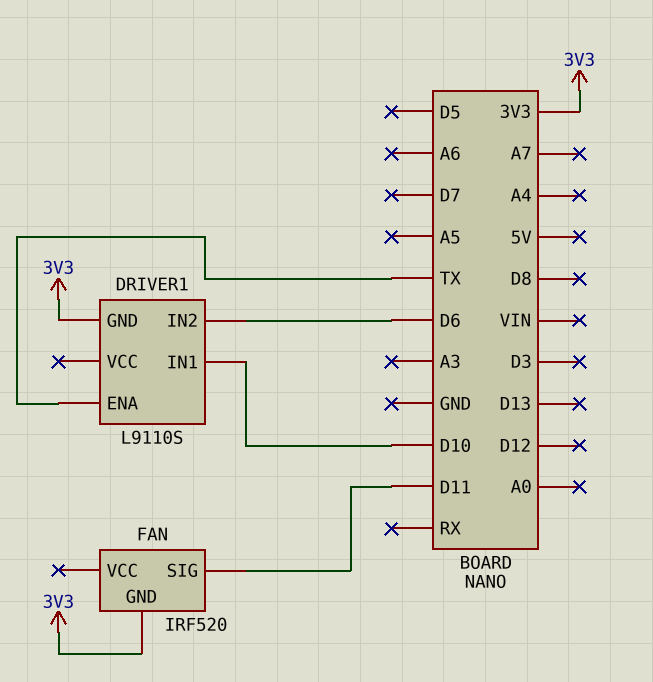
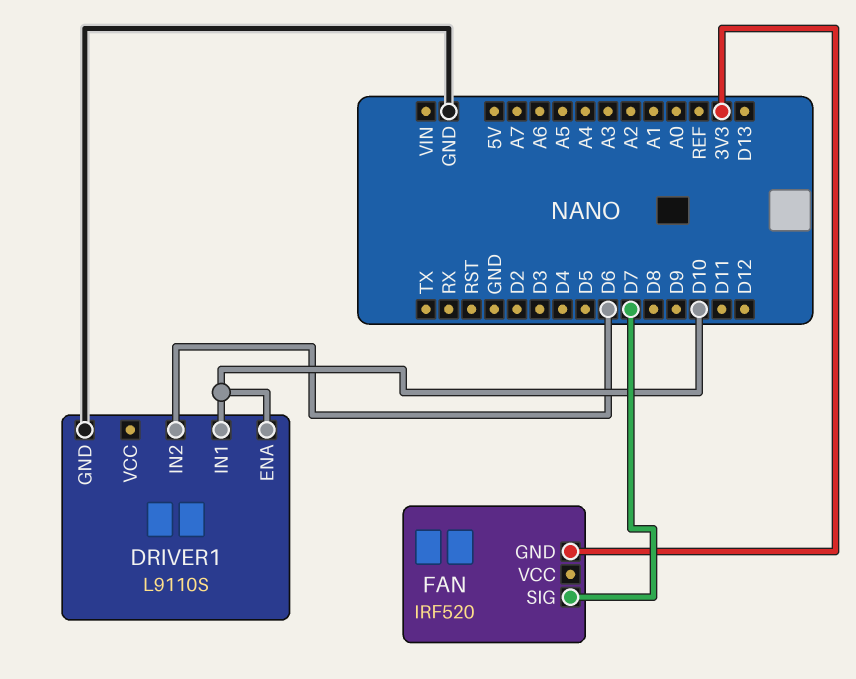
DRIVER1 pin ENA: TX -> D10
DRIVER1 pin GND: 3V3 -> GND
FAN pin SIG: D11 -> D7

